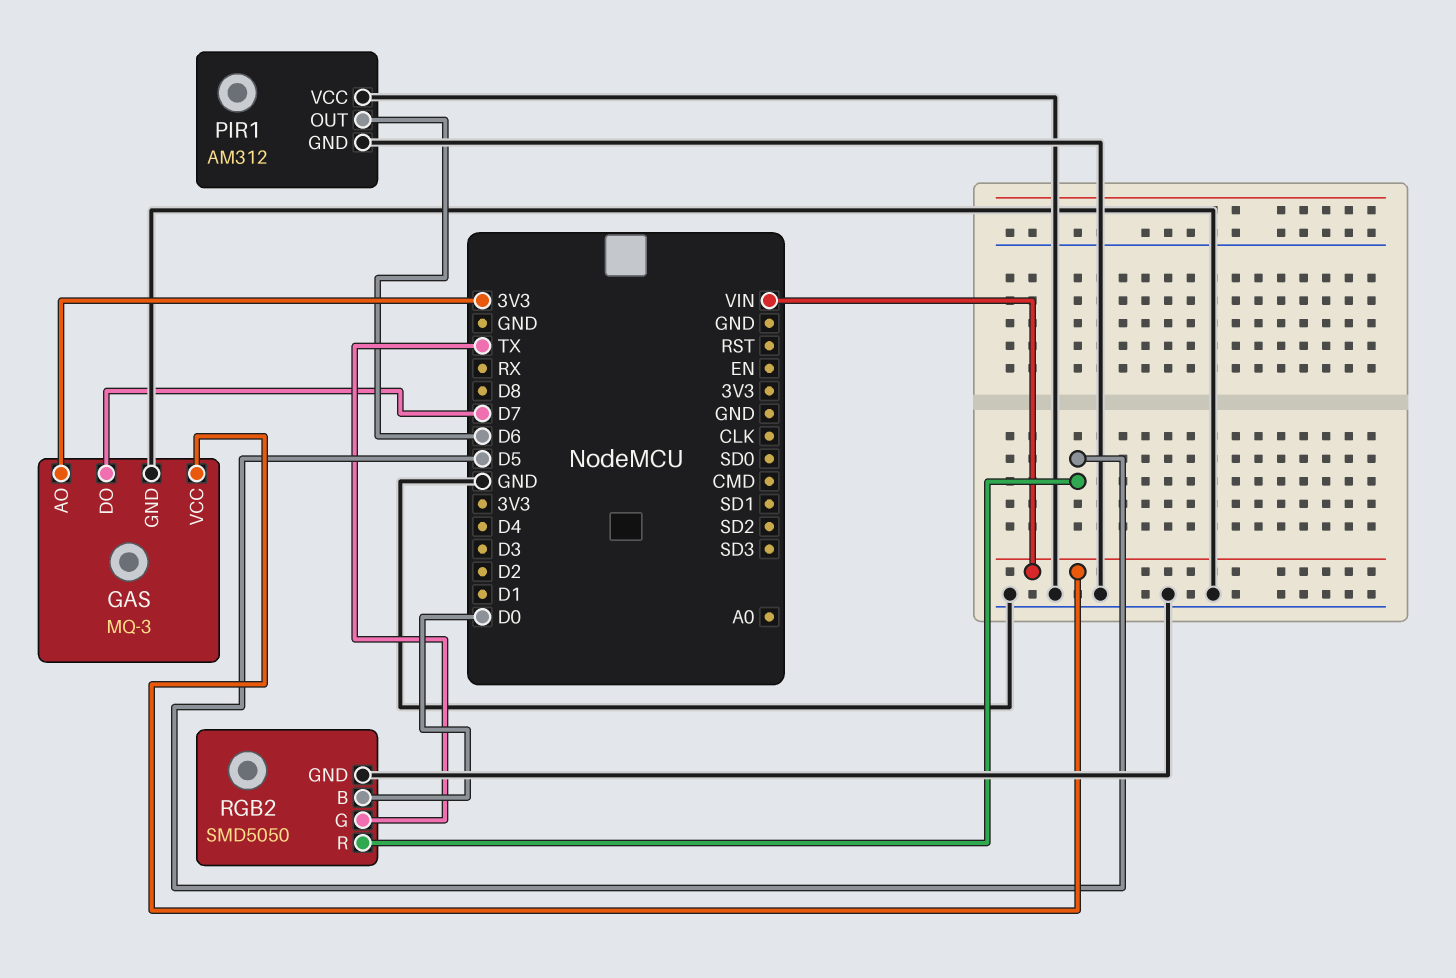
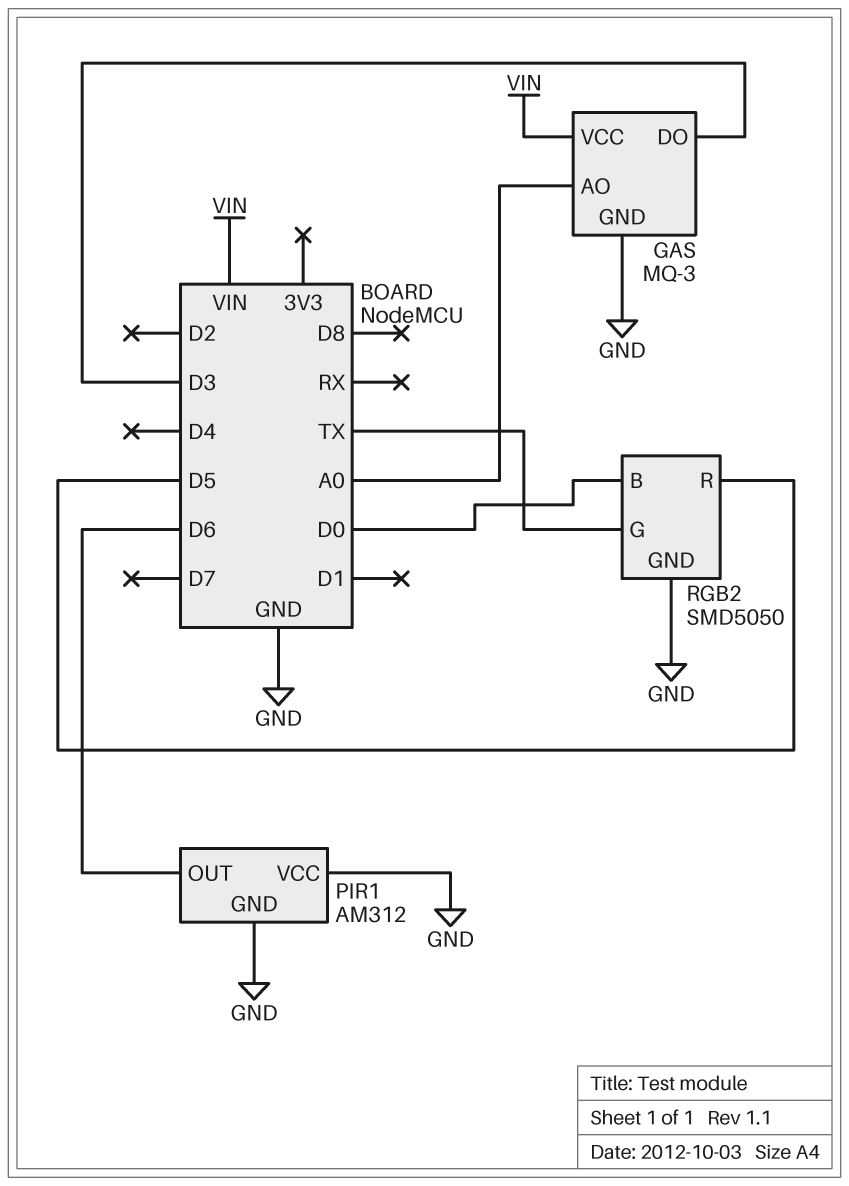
GAS pin AO: 3V3 -> A0
GAS pin DO: D7 -> D3

